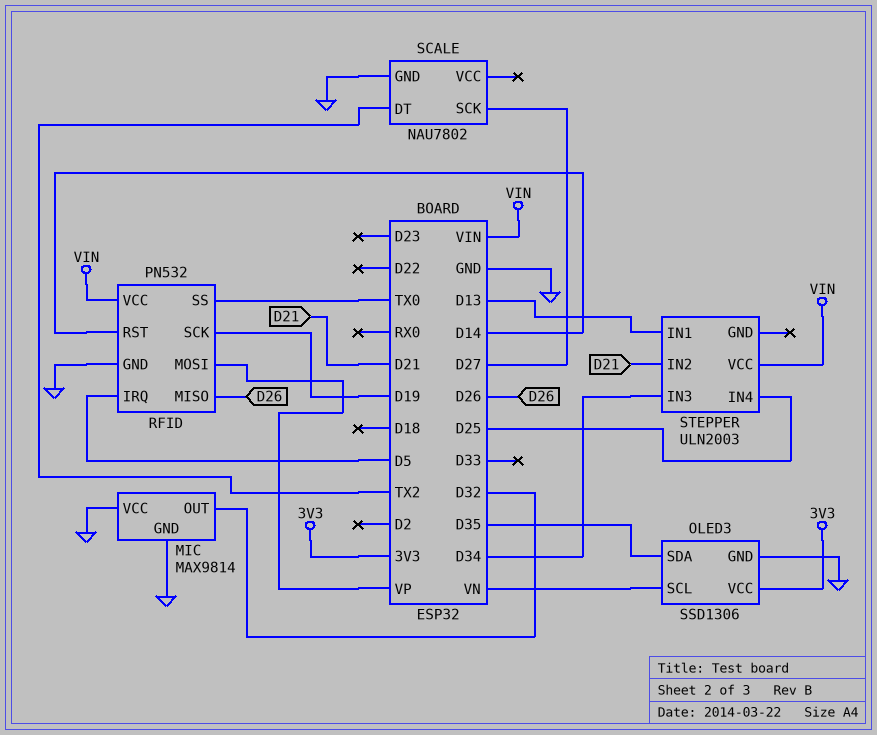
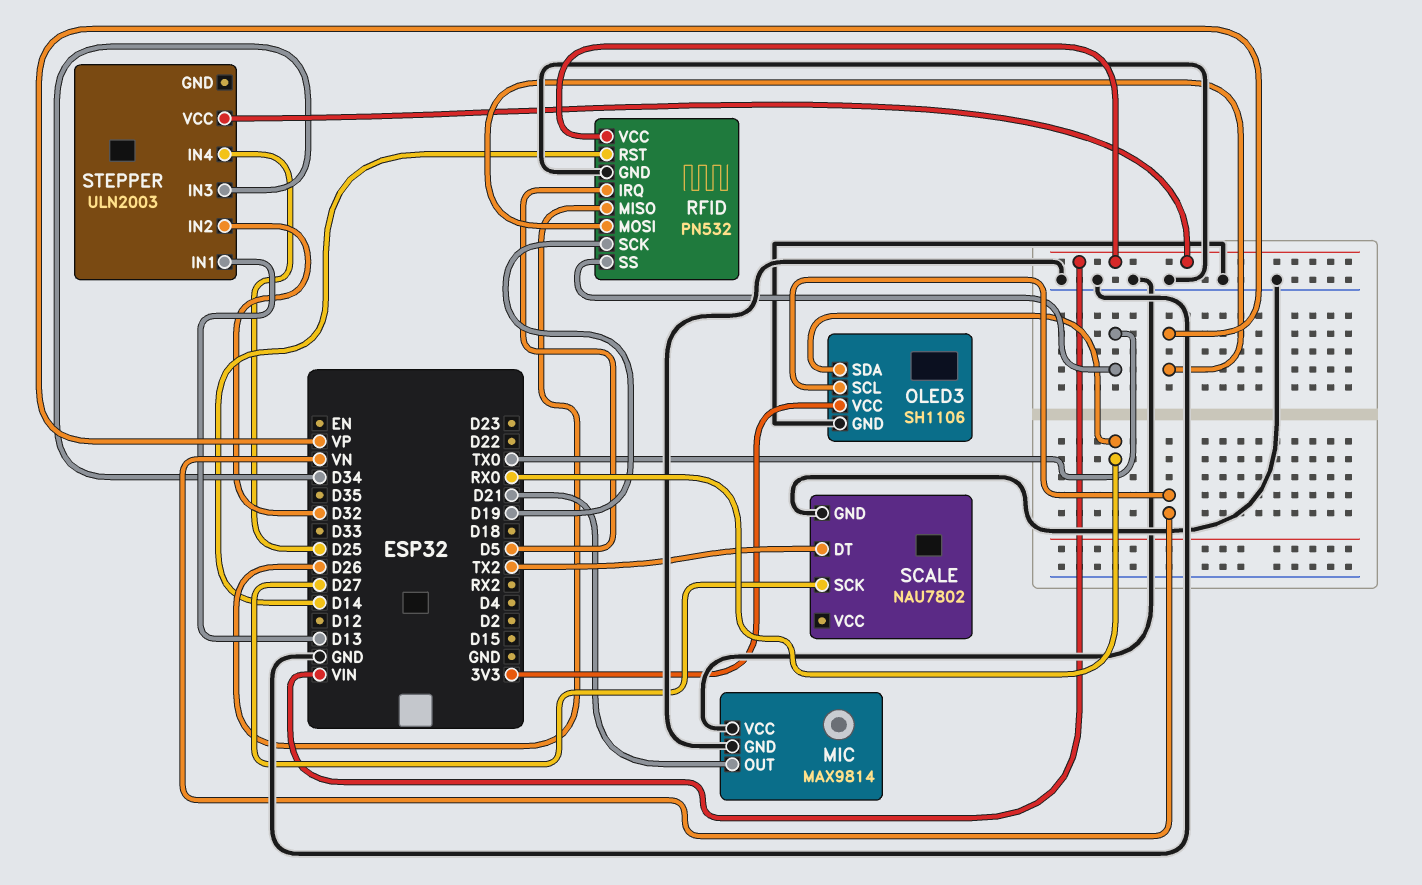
MIC pin OUT: D32 -> D21
OLED3: SSD1306 -> SH1106
OLED3 pin SDA: D35 -> RX0
STEPPER pin IN2: D21 -> D32

